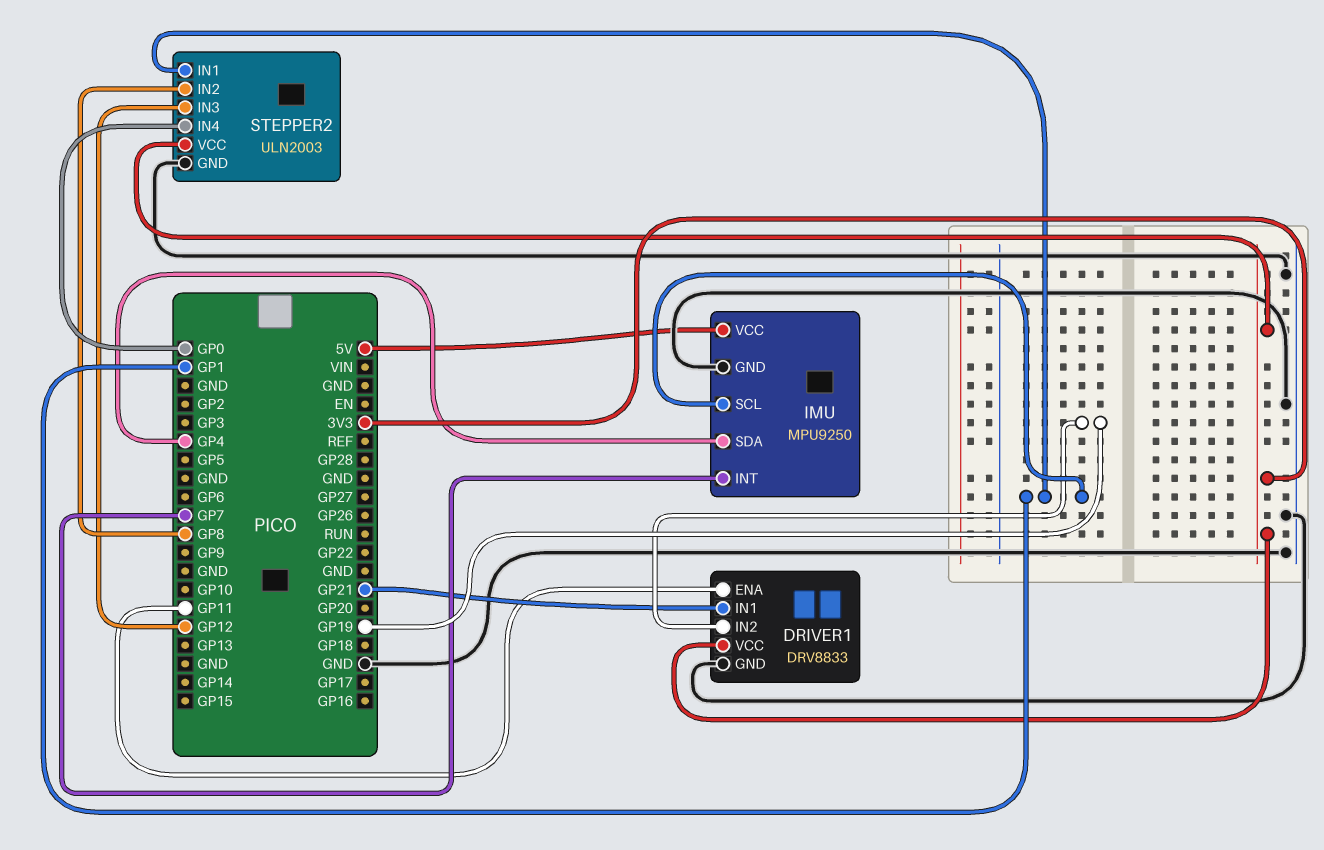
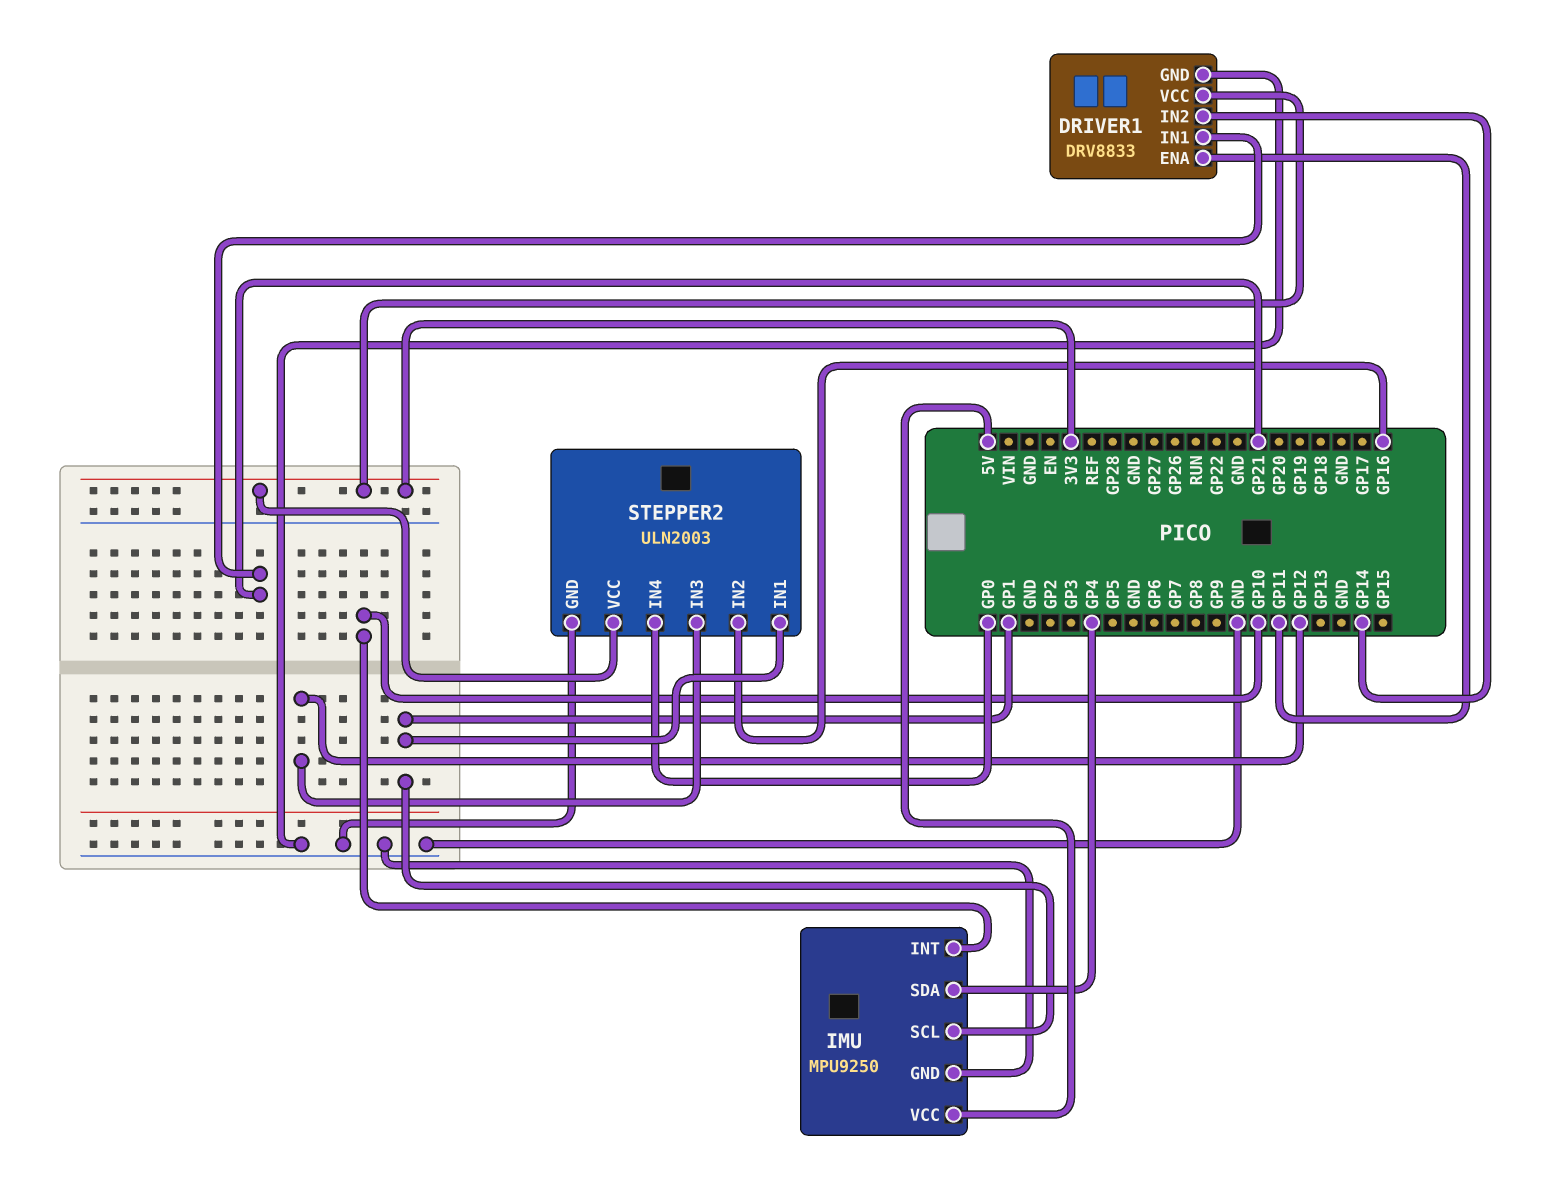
DRIVER1 pin IN2: GP19 -> GP14
IMU pin INT: GP7 -> GP10
STEPPER2 pin IN2: GP8 -> GP16

